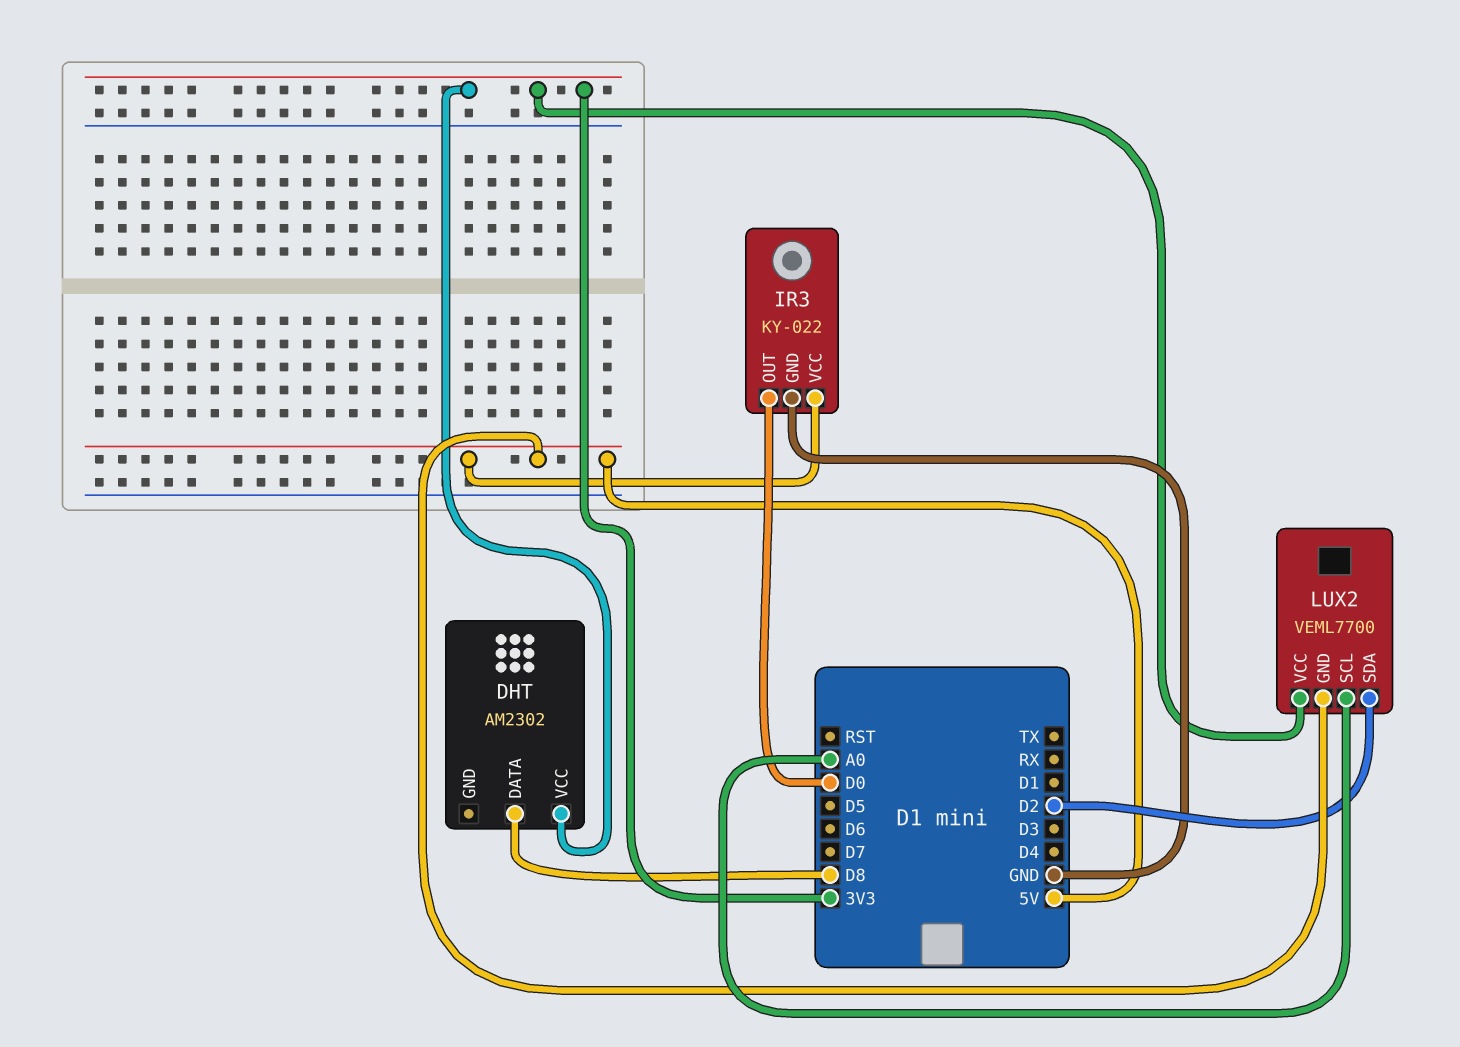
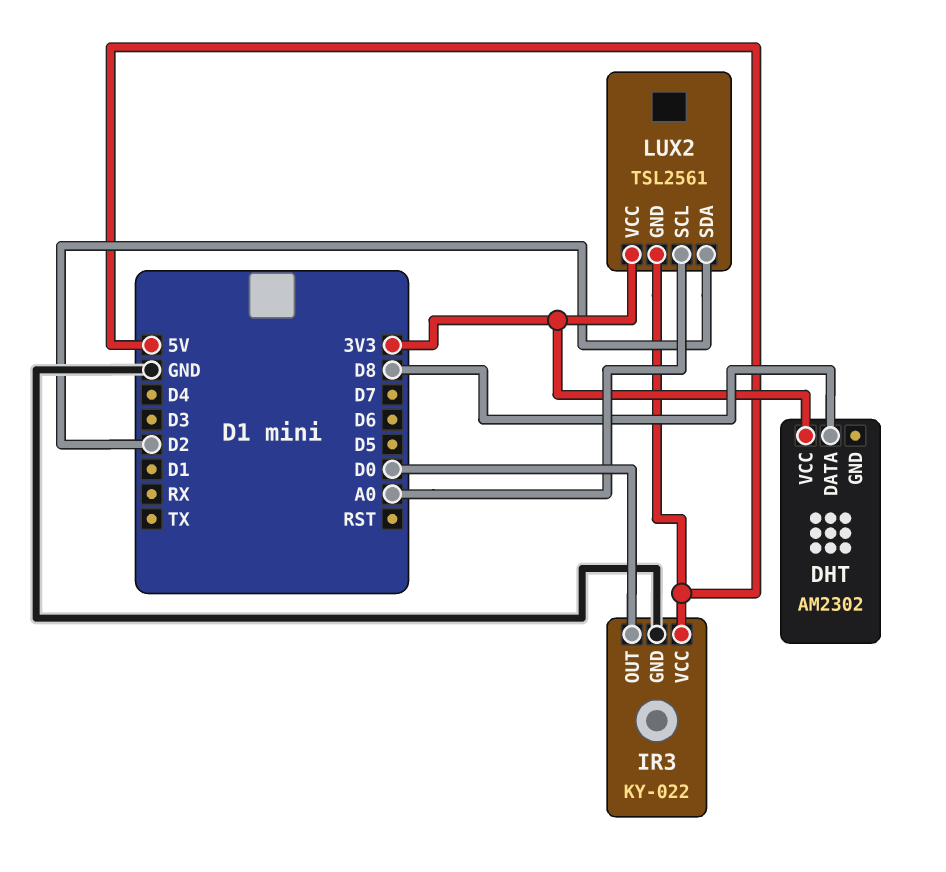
LUX2: VEML7700 -> TSL2561

